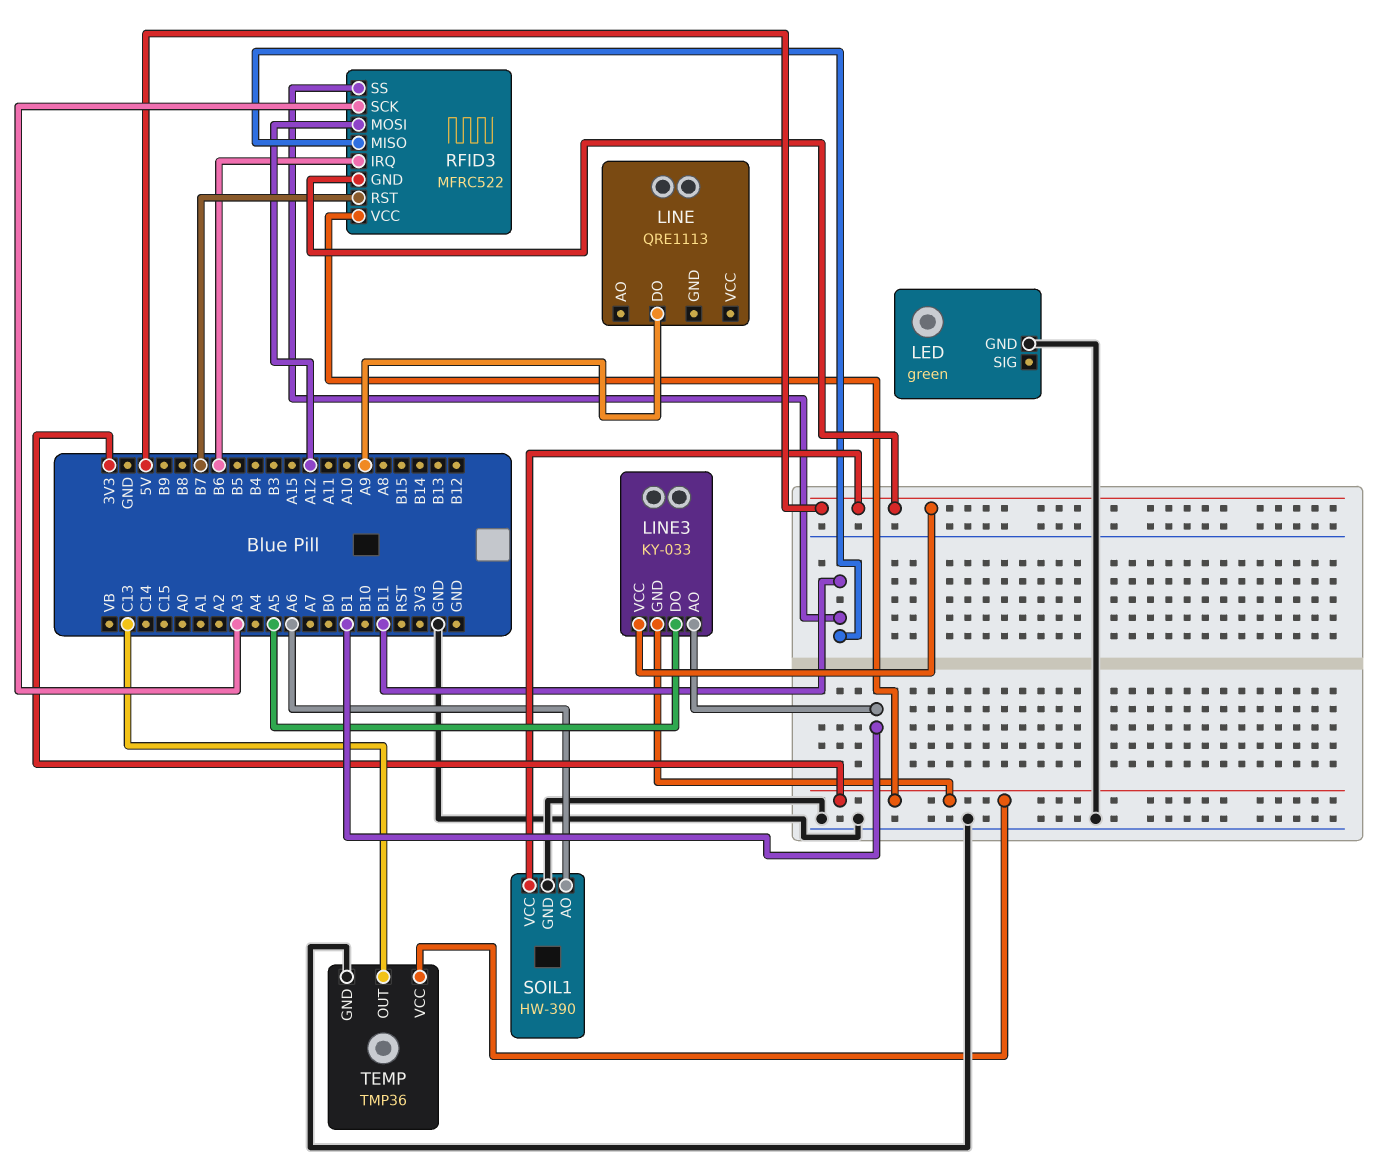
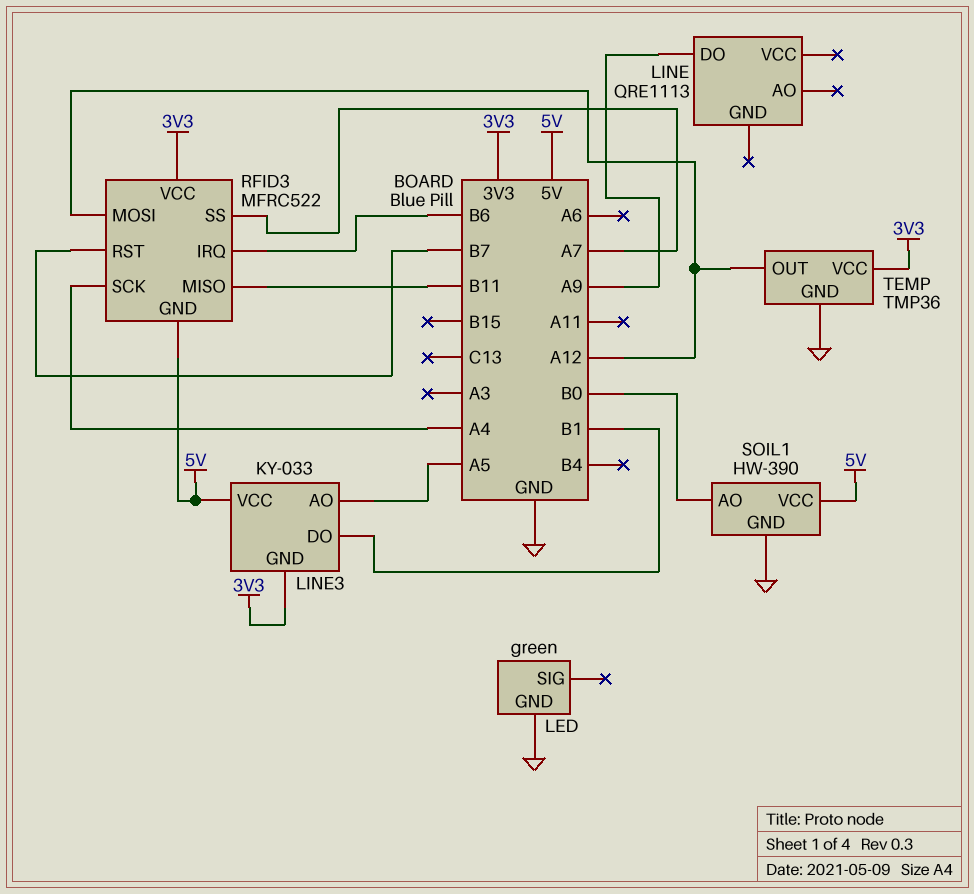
LINE3 pin AO: B1 -> A5
LINE3 pin DO: A5 -> B1
RFID3 pin SCK: A3 -> A4
RFID3 pin SS: B11 -> A7
SOIL1 pin AO: A6 -> B0
TEMP pin OUT: C13 -> A12

